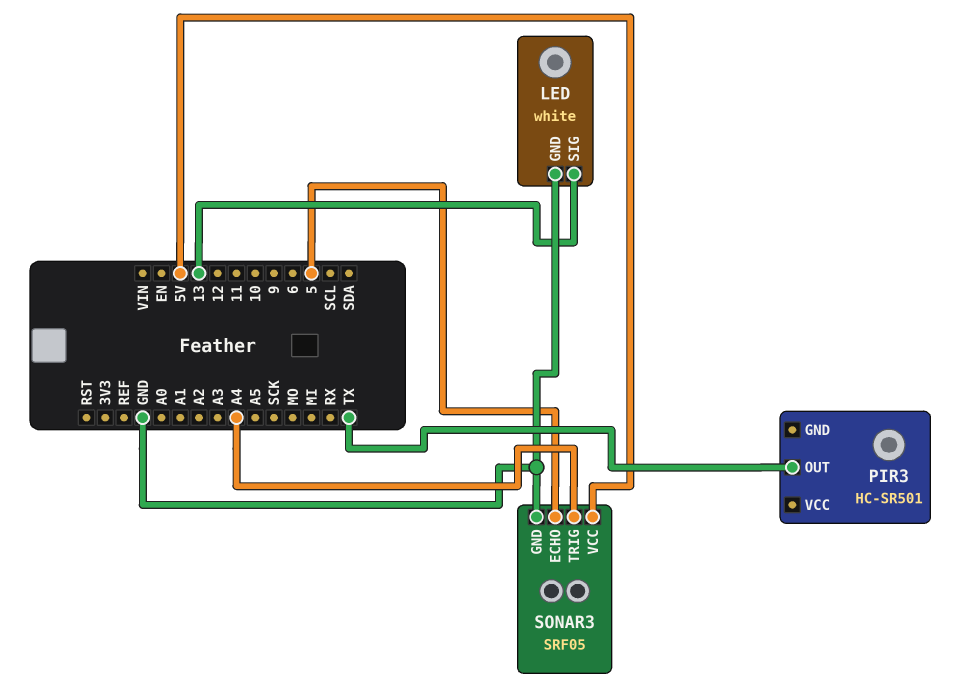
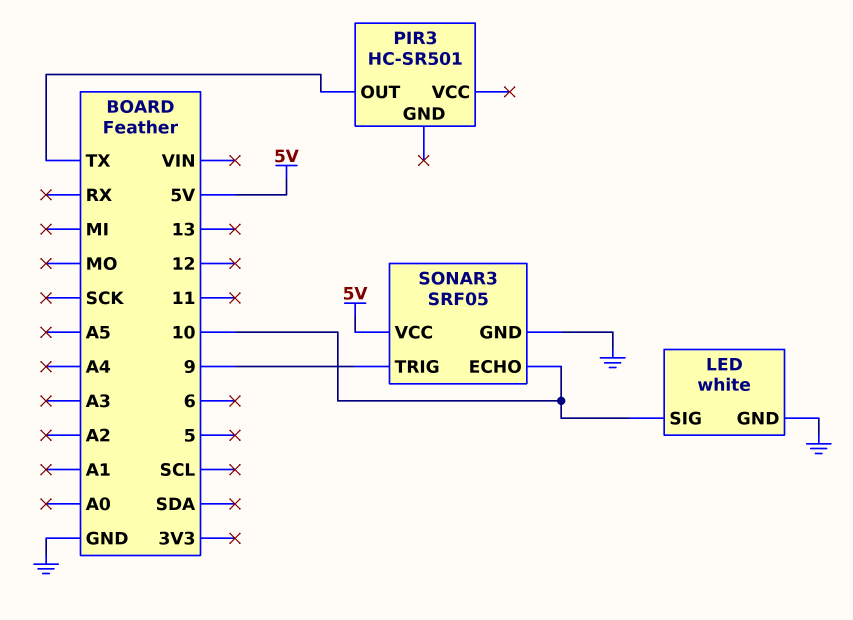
LED pin SIG: 13 -> 10
SONAR3 pin ECHO: 5 -> 10
SONAR3 pin TRIG: A4 -> 9

